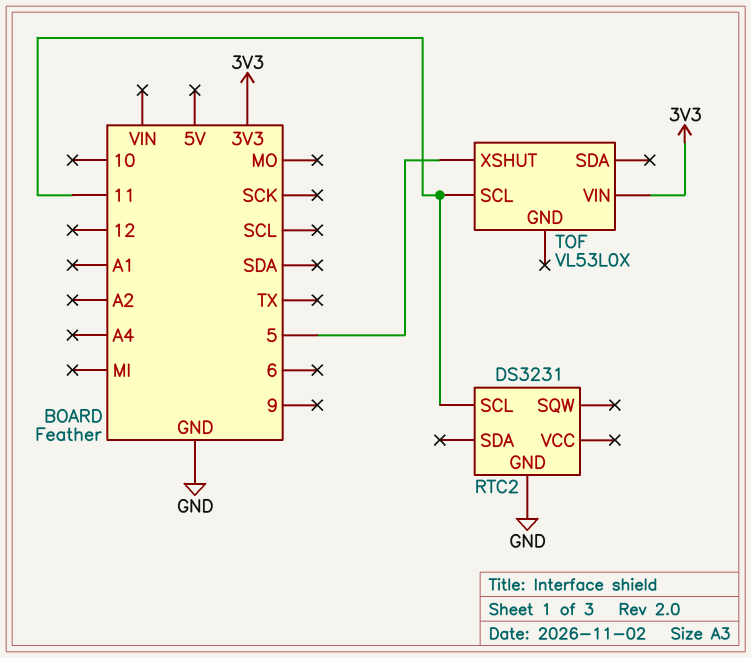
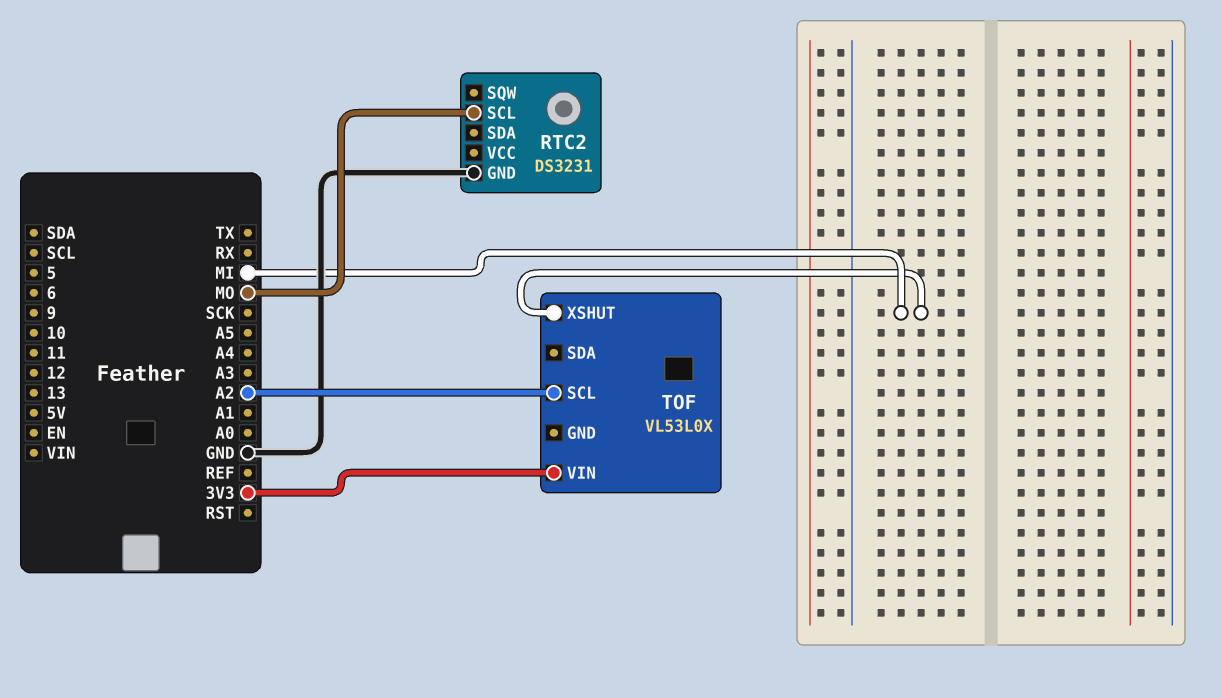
RTC2 pin SCL: 11 -> MO
TOF pin SCL: 11 -> A2
TOF pin XSHUT: 5 -> MI

